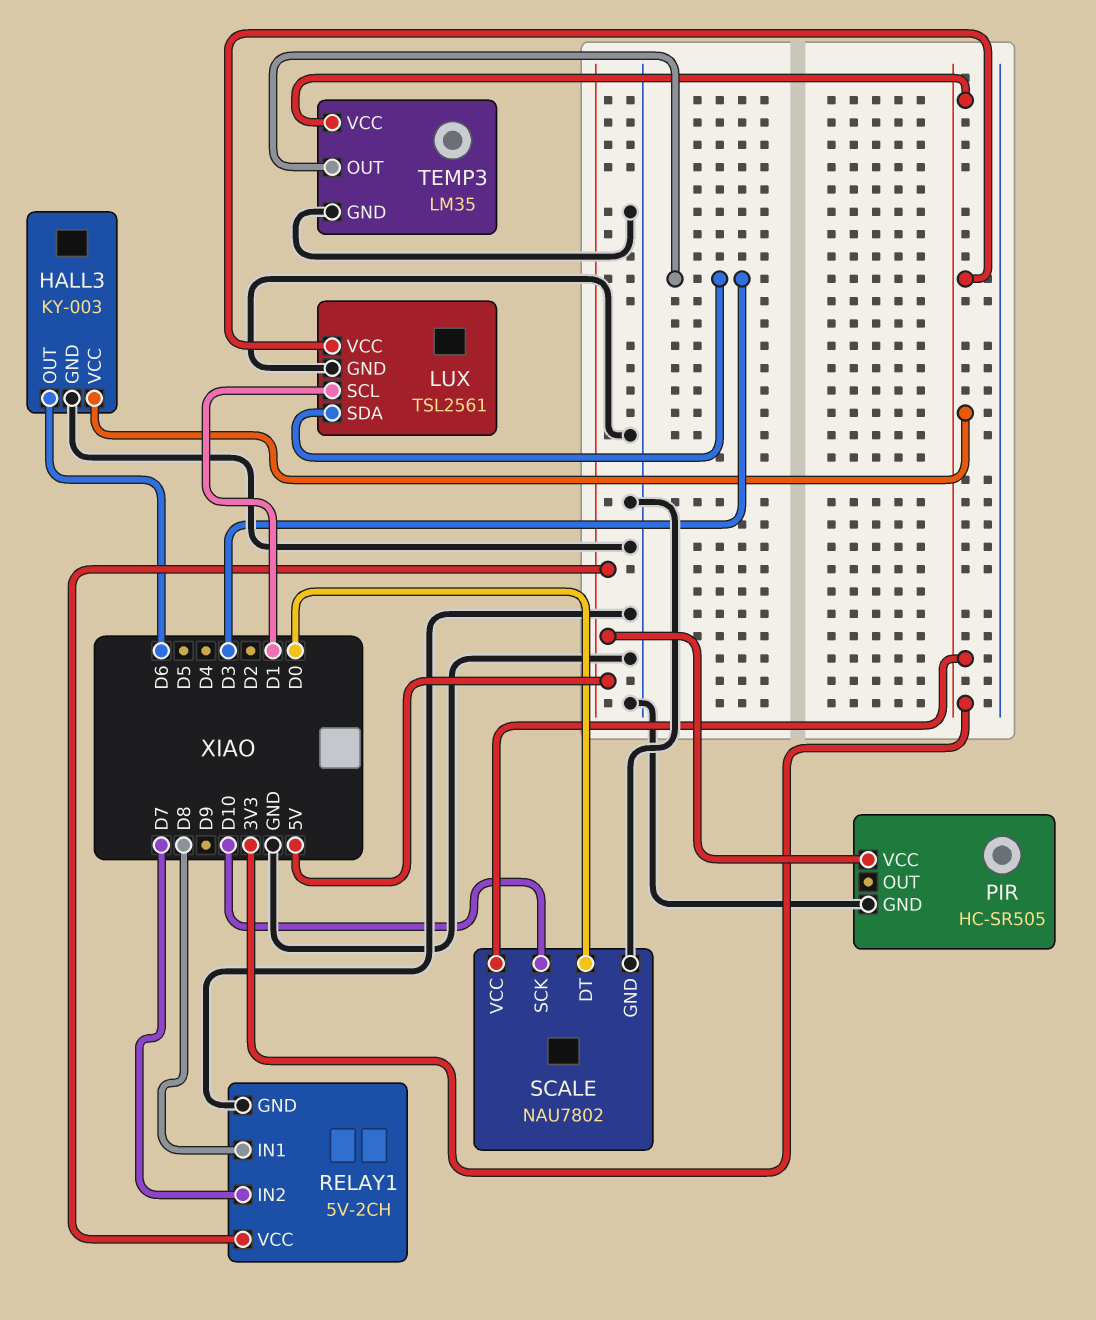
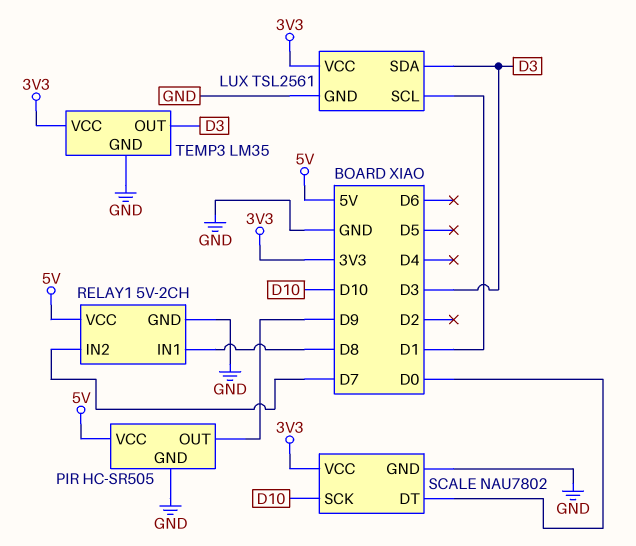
HALL3: KY-003 -> none
HALL3 pin GND: GND -> none
HALL3 pin OUT: D6 -> none
HALL3 pin VCC: 3V3 -> none
PIR pin OUT: none -> D9

